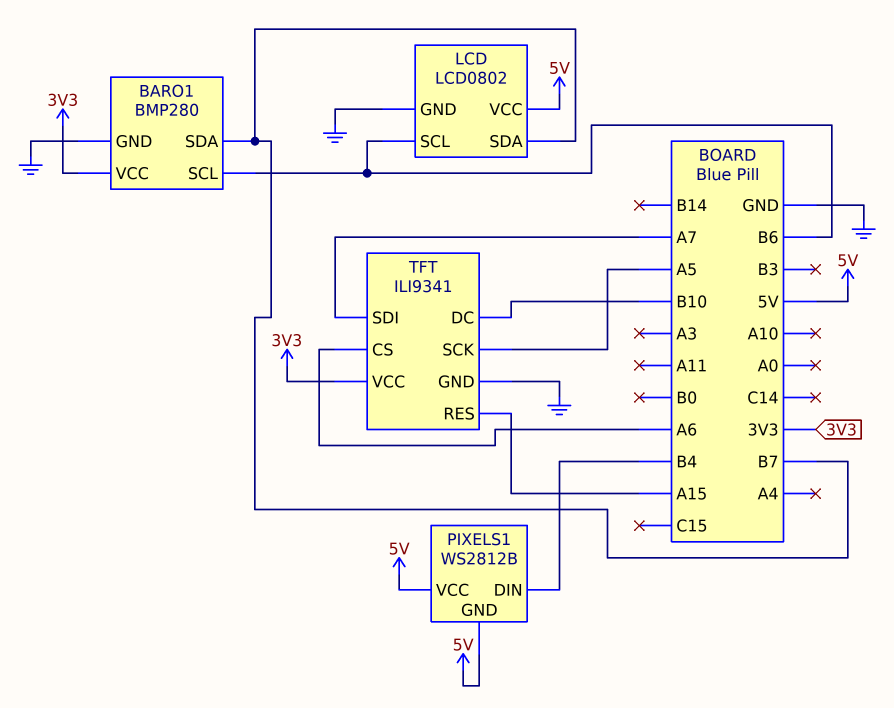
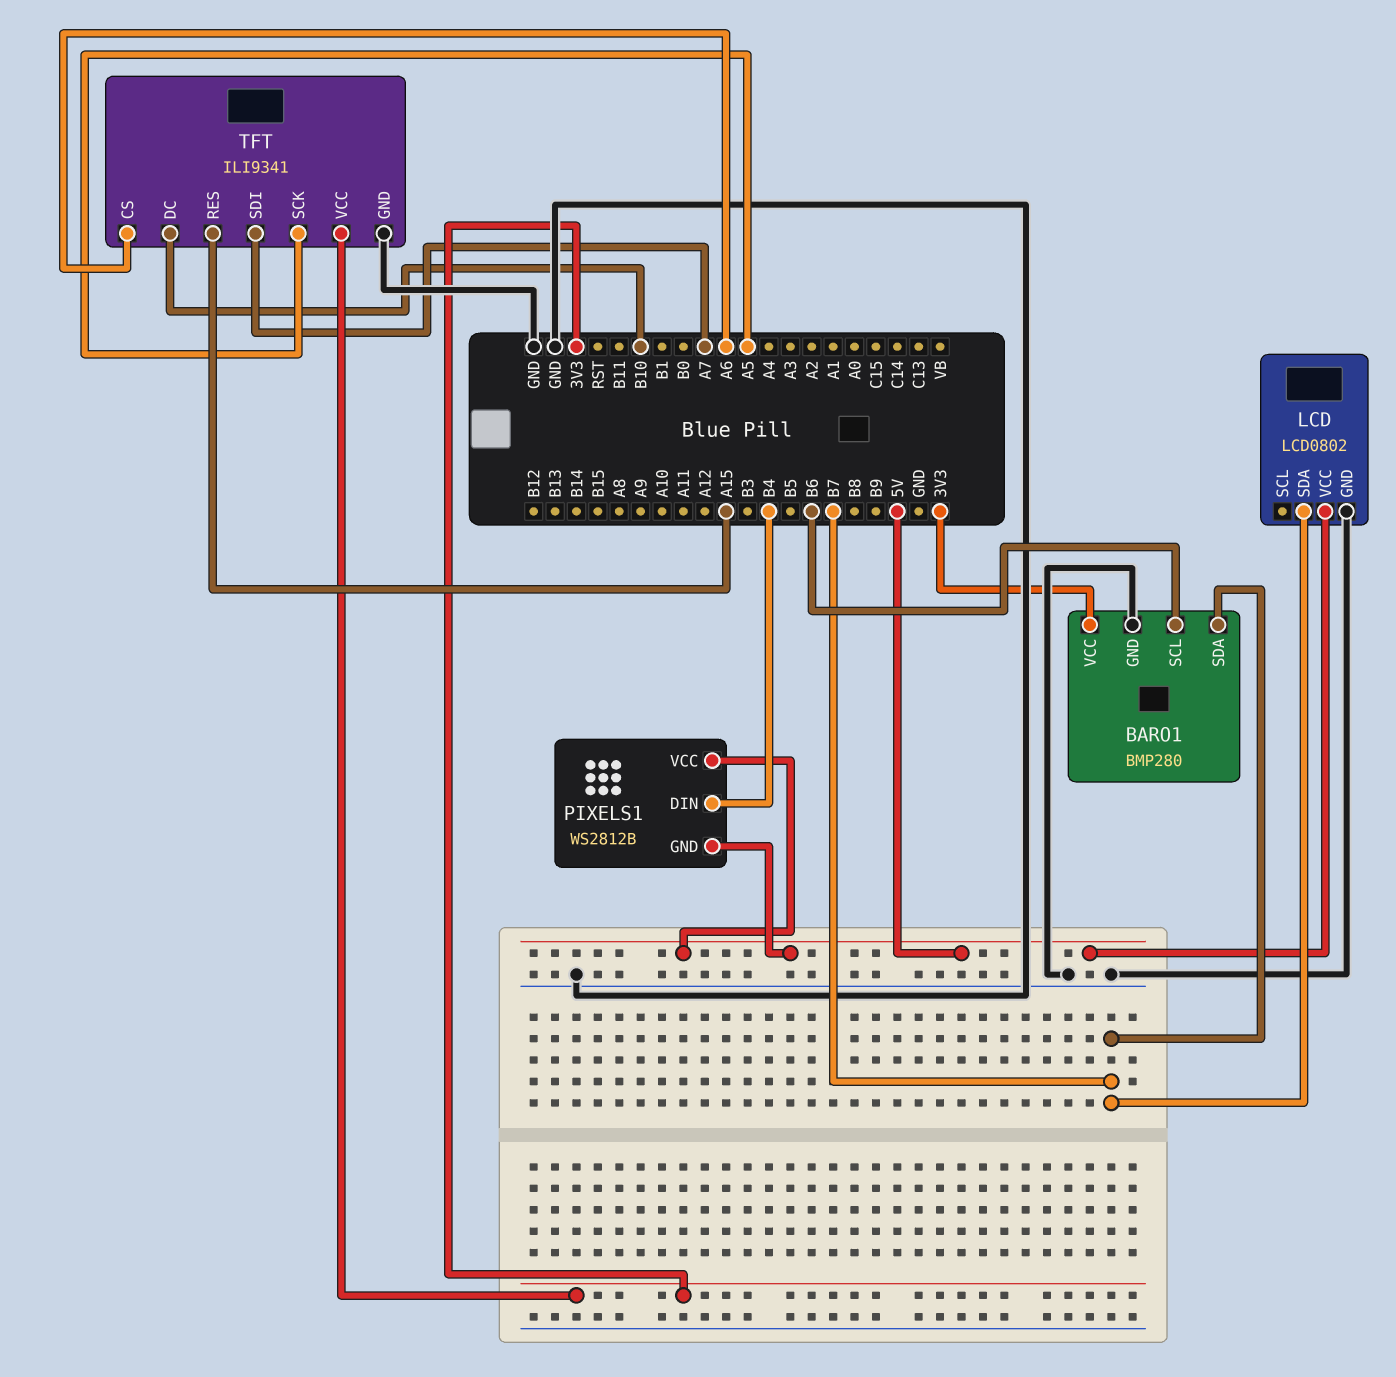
LCD pin SCL: B6 -> none

